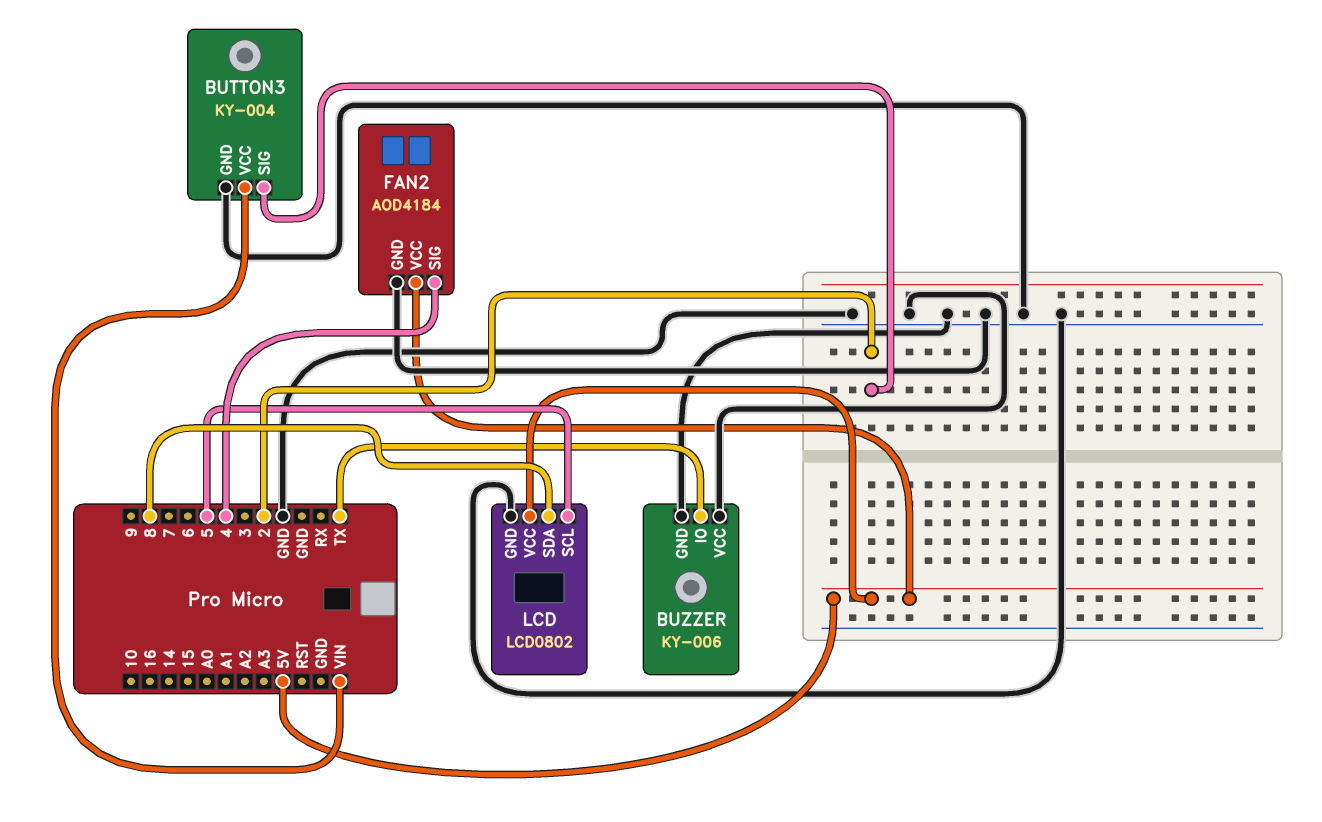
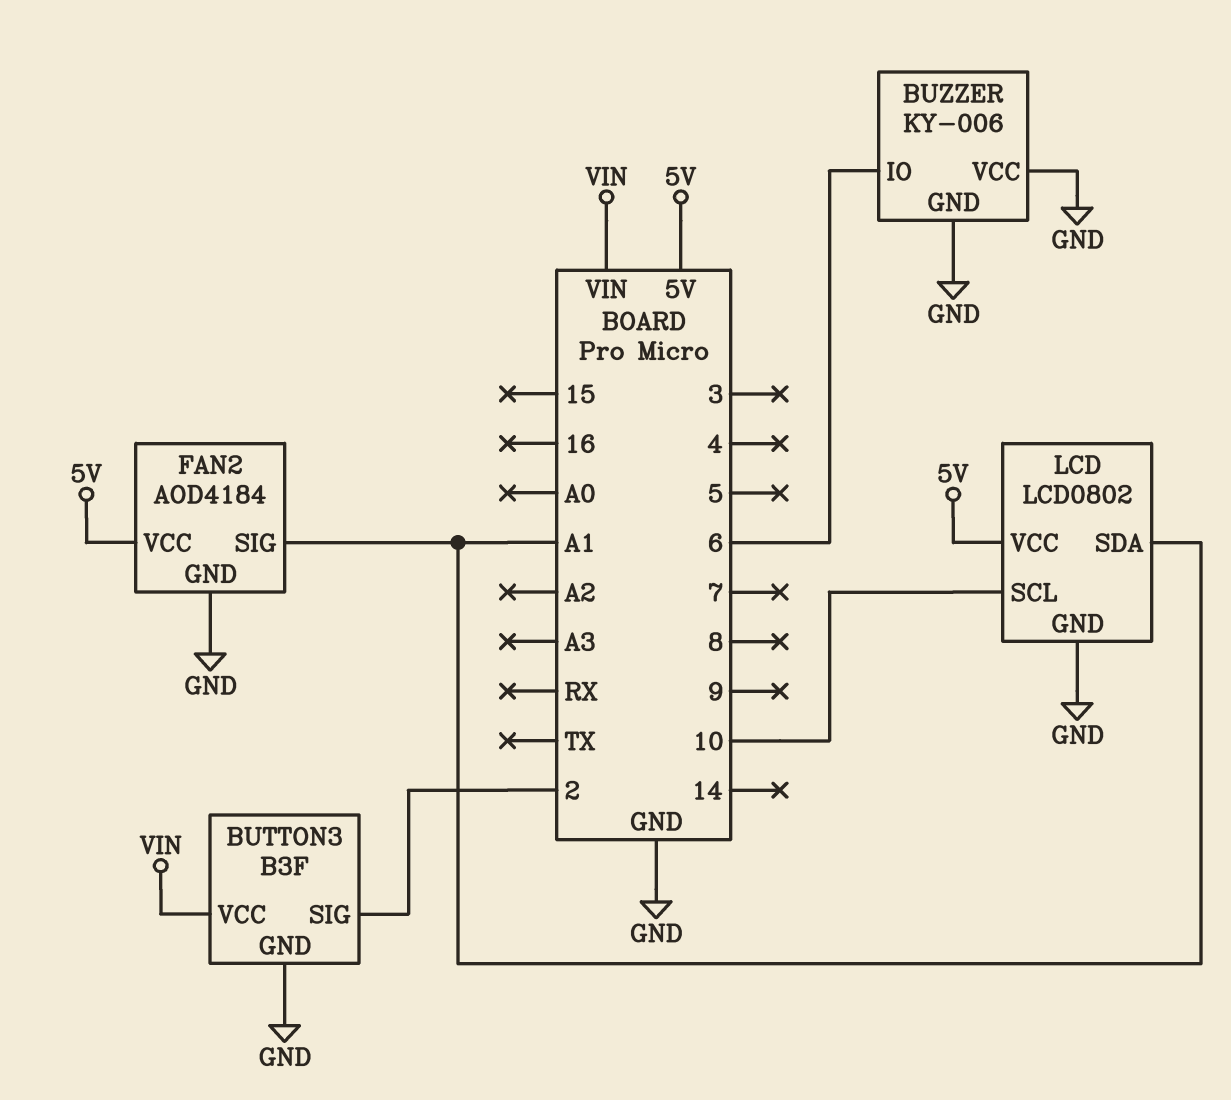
BUTTON3: KY-004 -> B3F
BUZZER pin IO: TX -> 6
FAN2 pin SIG: 4 -> A1
LCD pin SCL: 5 -> 10
LCD pin SDA: 8 -> A1

